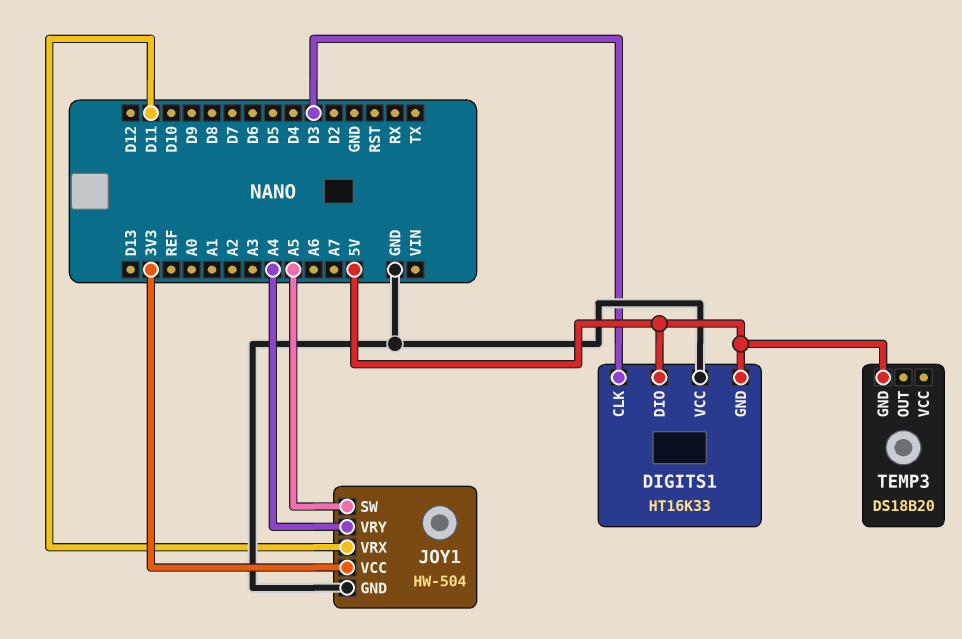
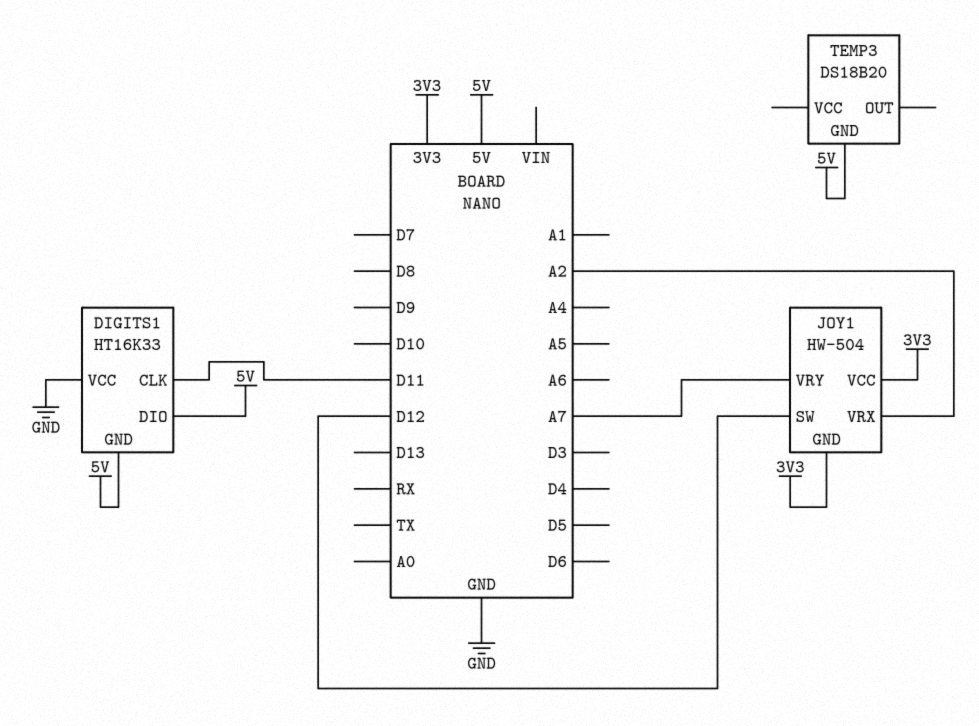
DIGITS1 pin CLK: D3 -> D11
JOY1 pin GND: GND -> 3V3
JOY1 pin SW: A5 -> D12
JOY1 pin VRX: D11 -> A2
JOY1 pin VRY: A4 -> A7

